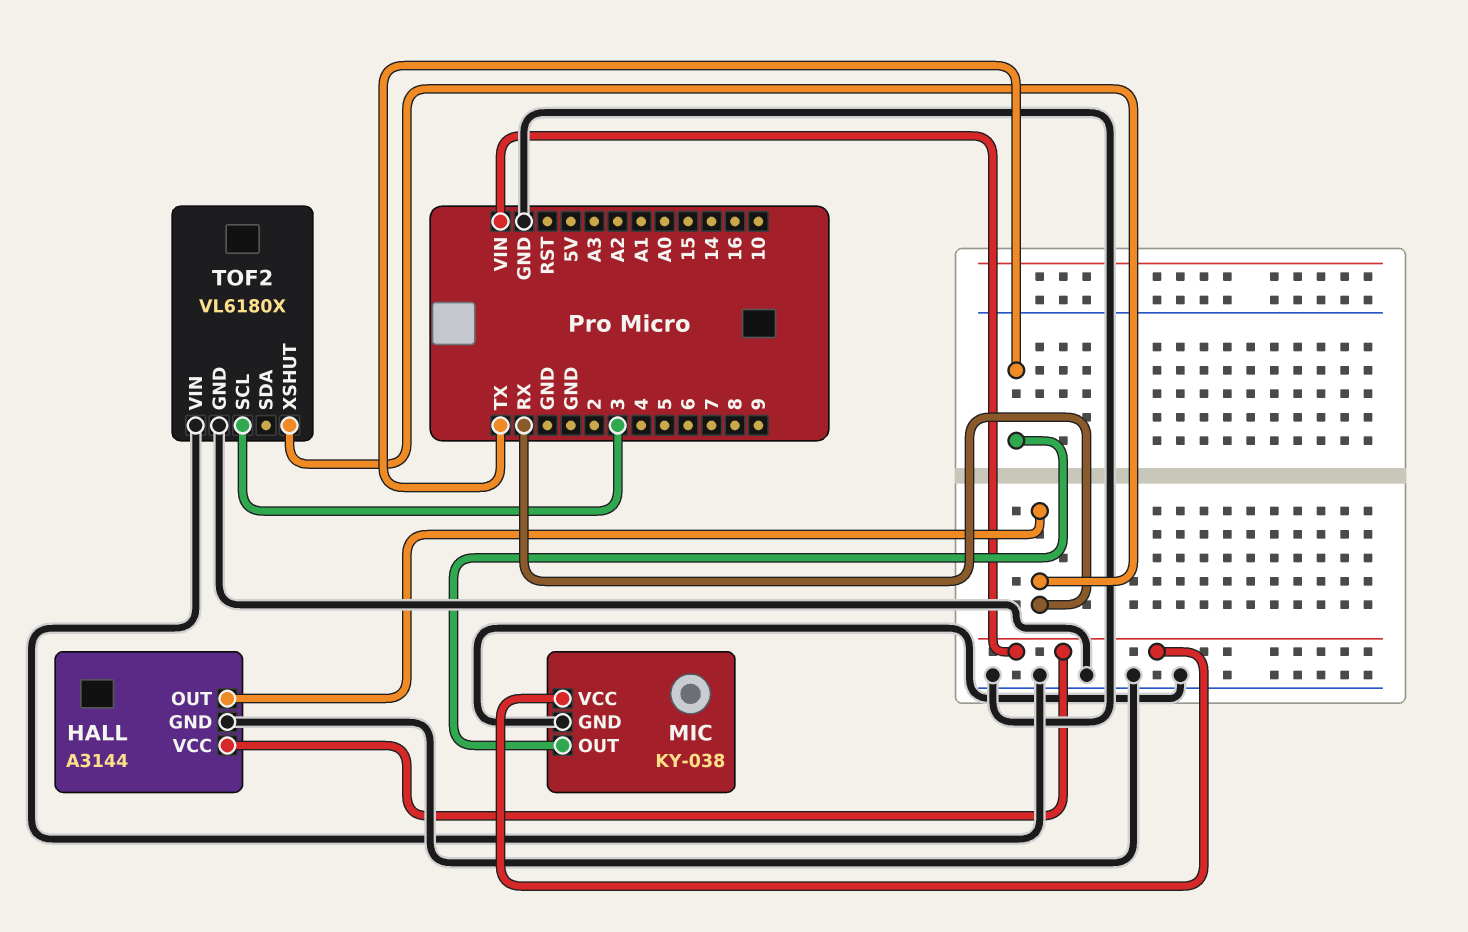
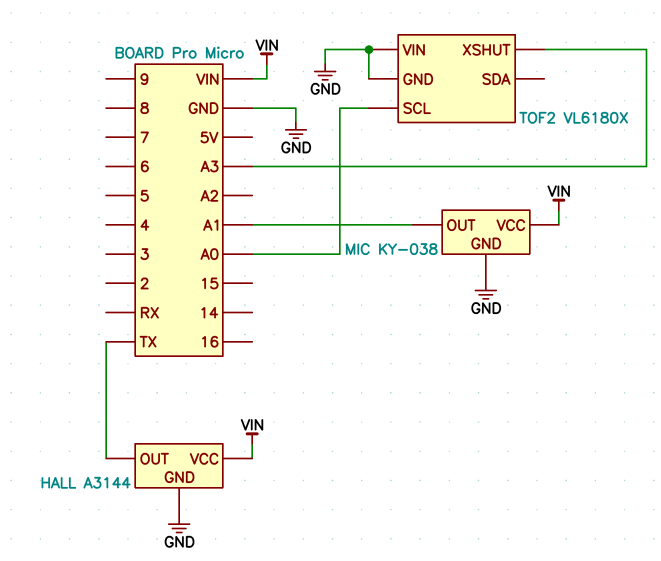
HALL pin OUT: RX -> TX
MIC pin OUT: TX -> A1
TOF2 pin SCL: 3 -> A0
TOF2 pin XSHUT: RX -> A3

